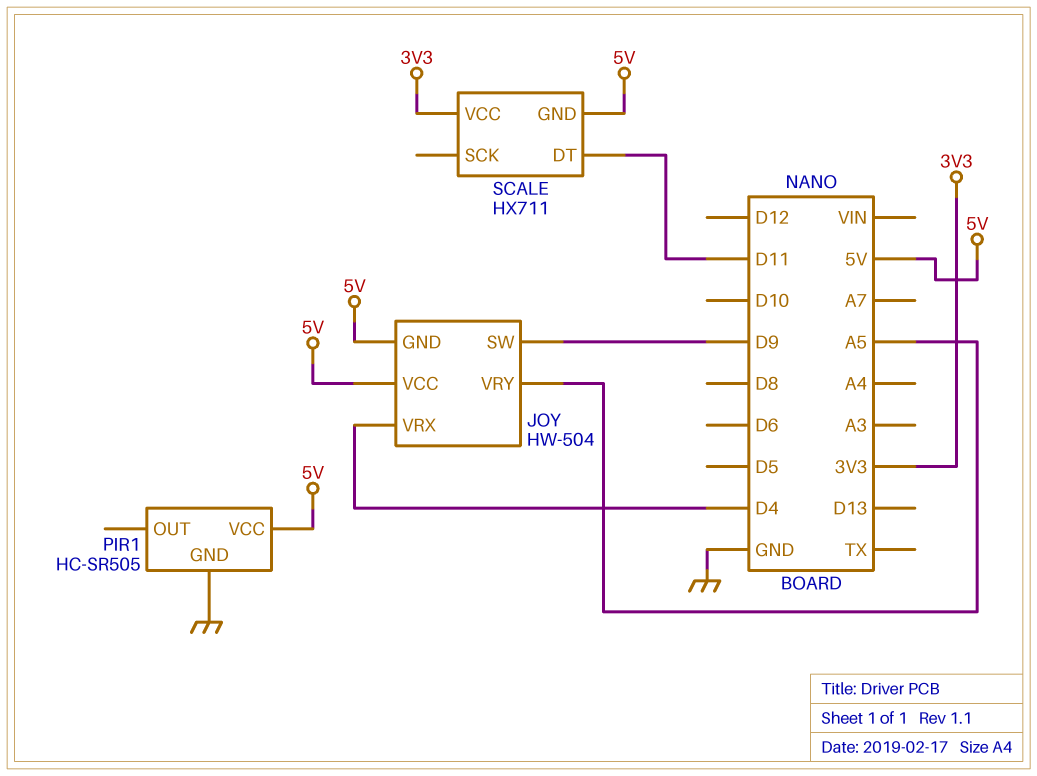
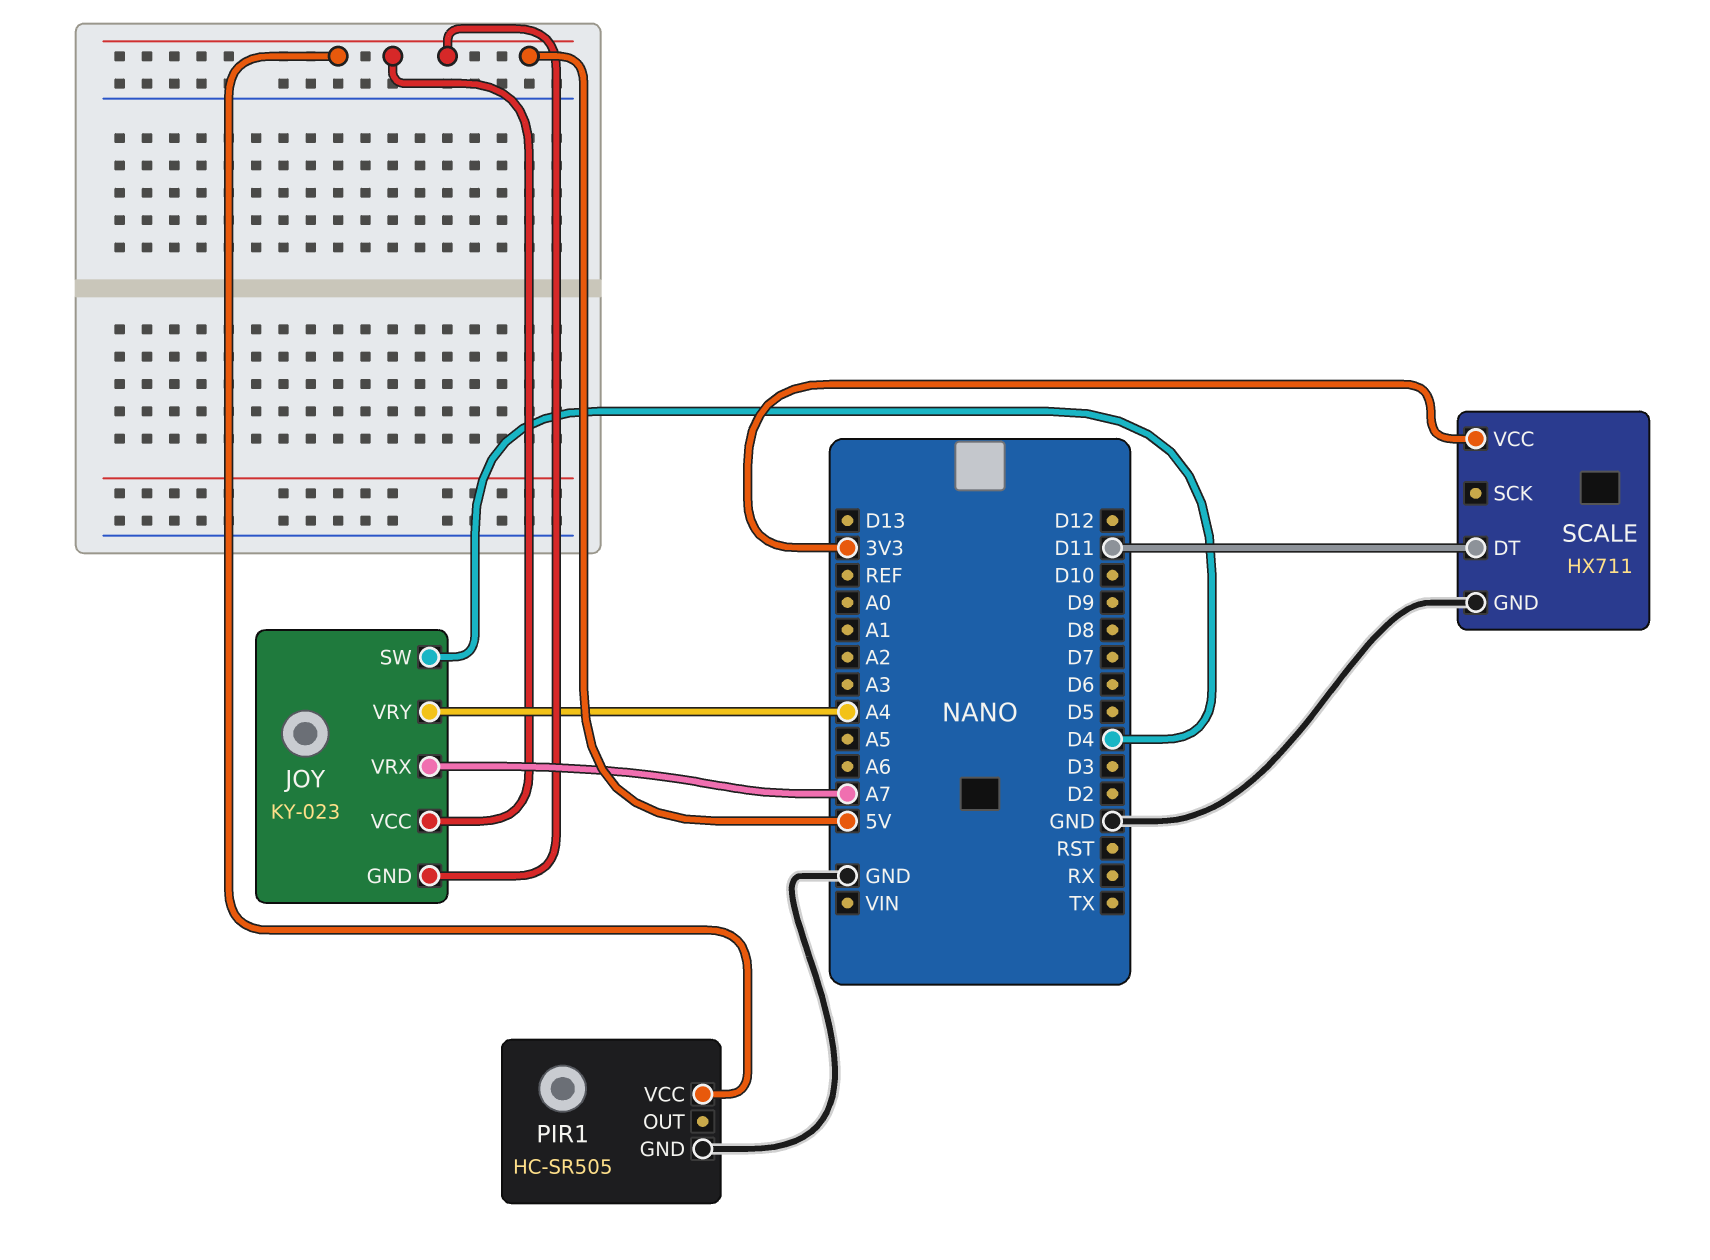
JOY: HW-504 -> KY-023
JOY pin SW: D9 -> D4
JOY pin VRX: D4 -> A7
JOY pin VRY: A5 -> A4
SCALE pin GND: 5V -> GND

